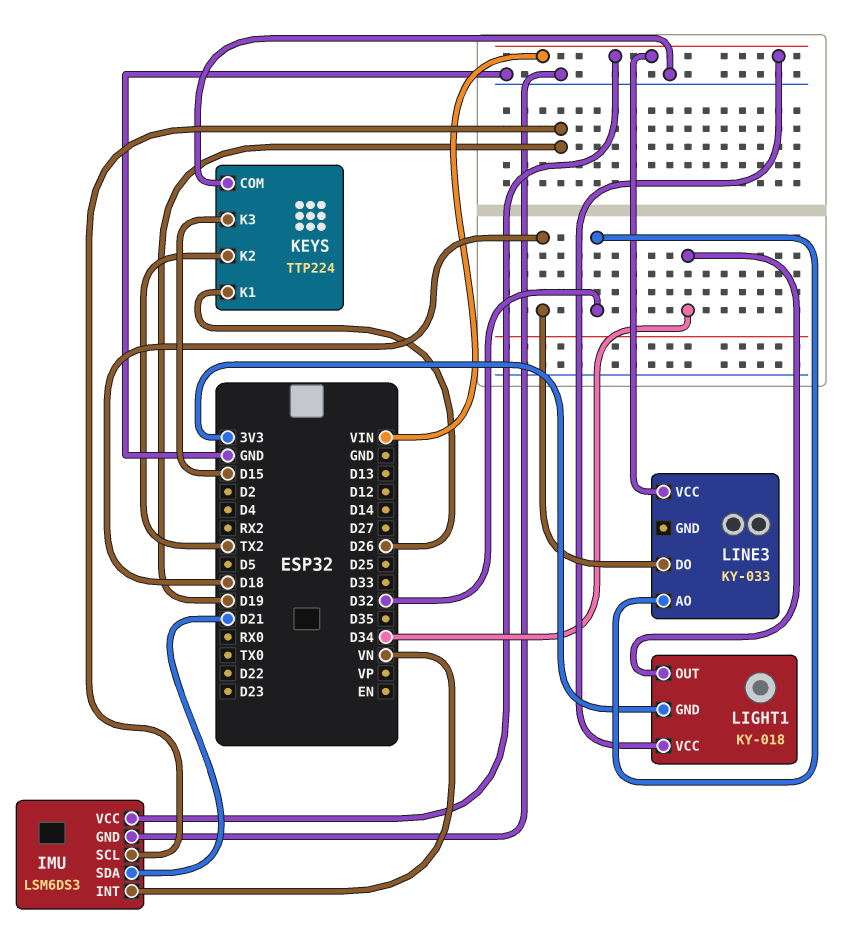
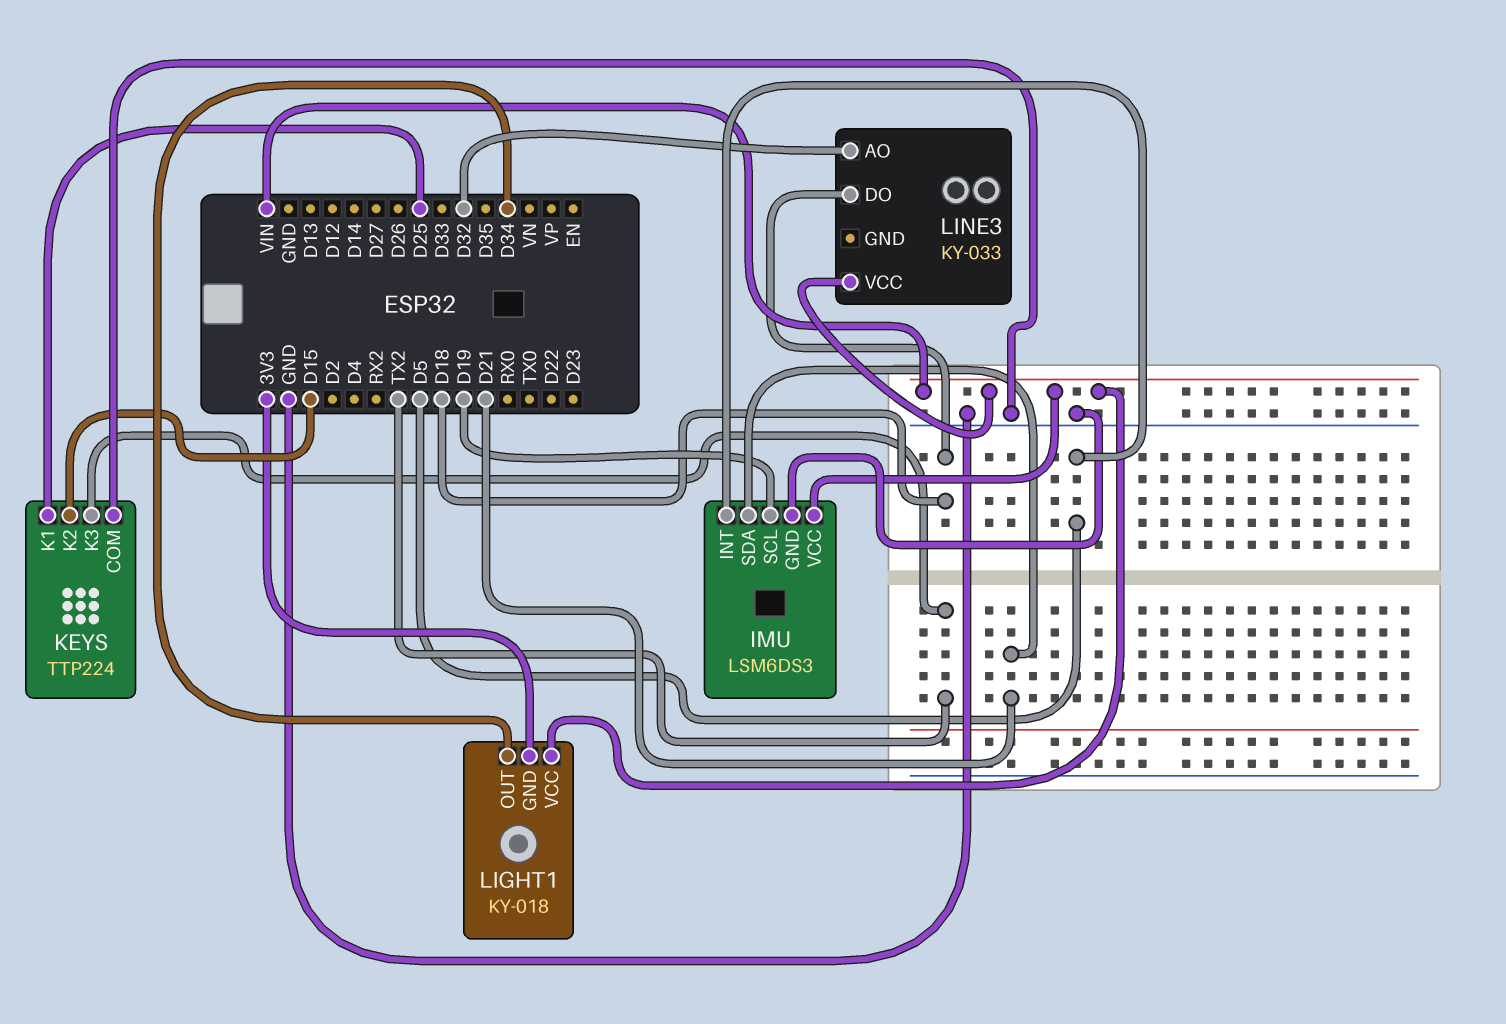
IMU pin INT: VN -> D5
KEYS pin K1: D26 -> D25
KEYS pin K2: TX2 -> D15
KEYS pin K3: D15 -> TX2

